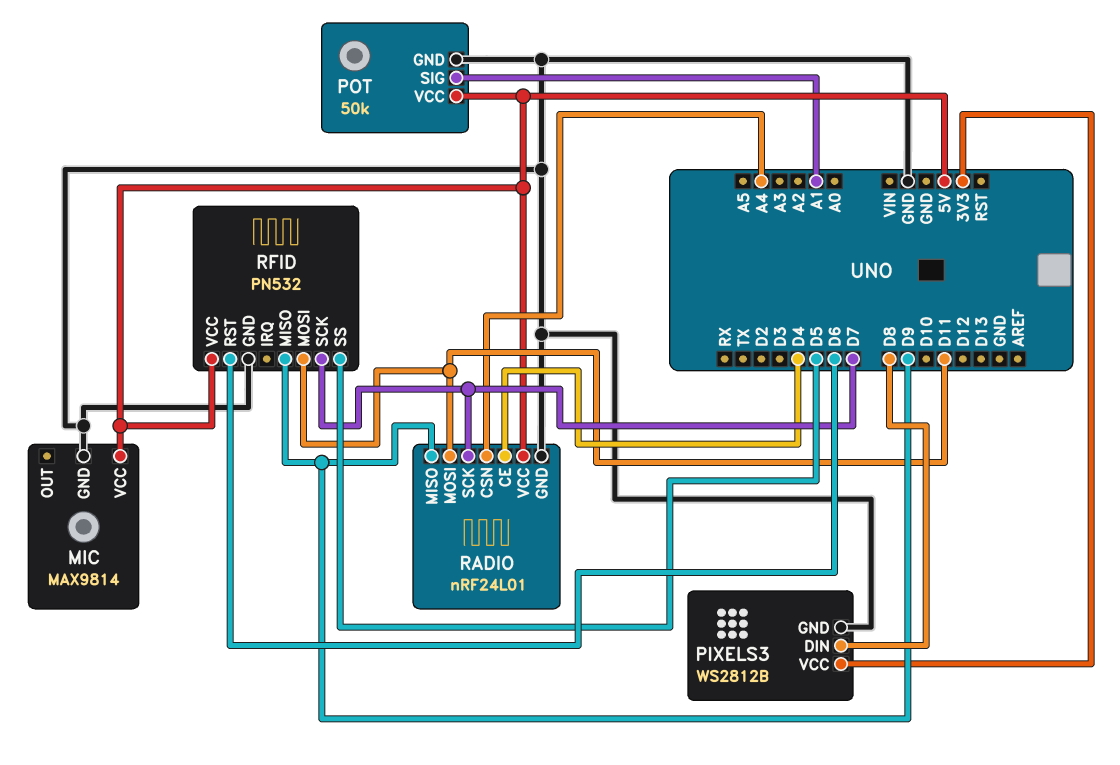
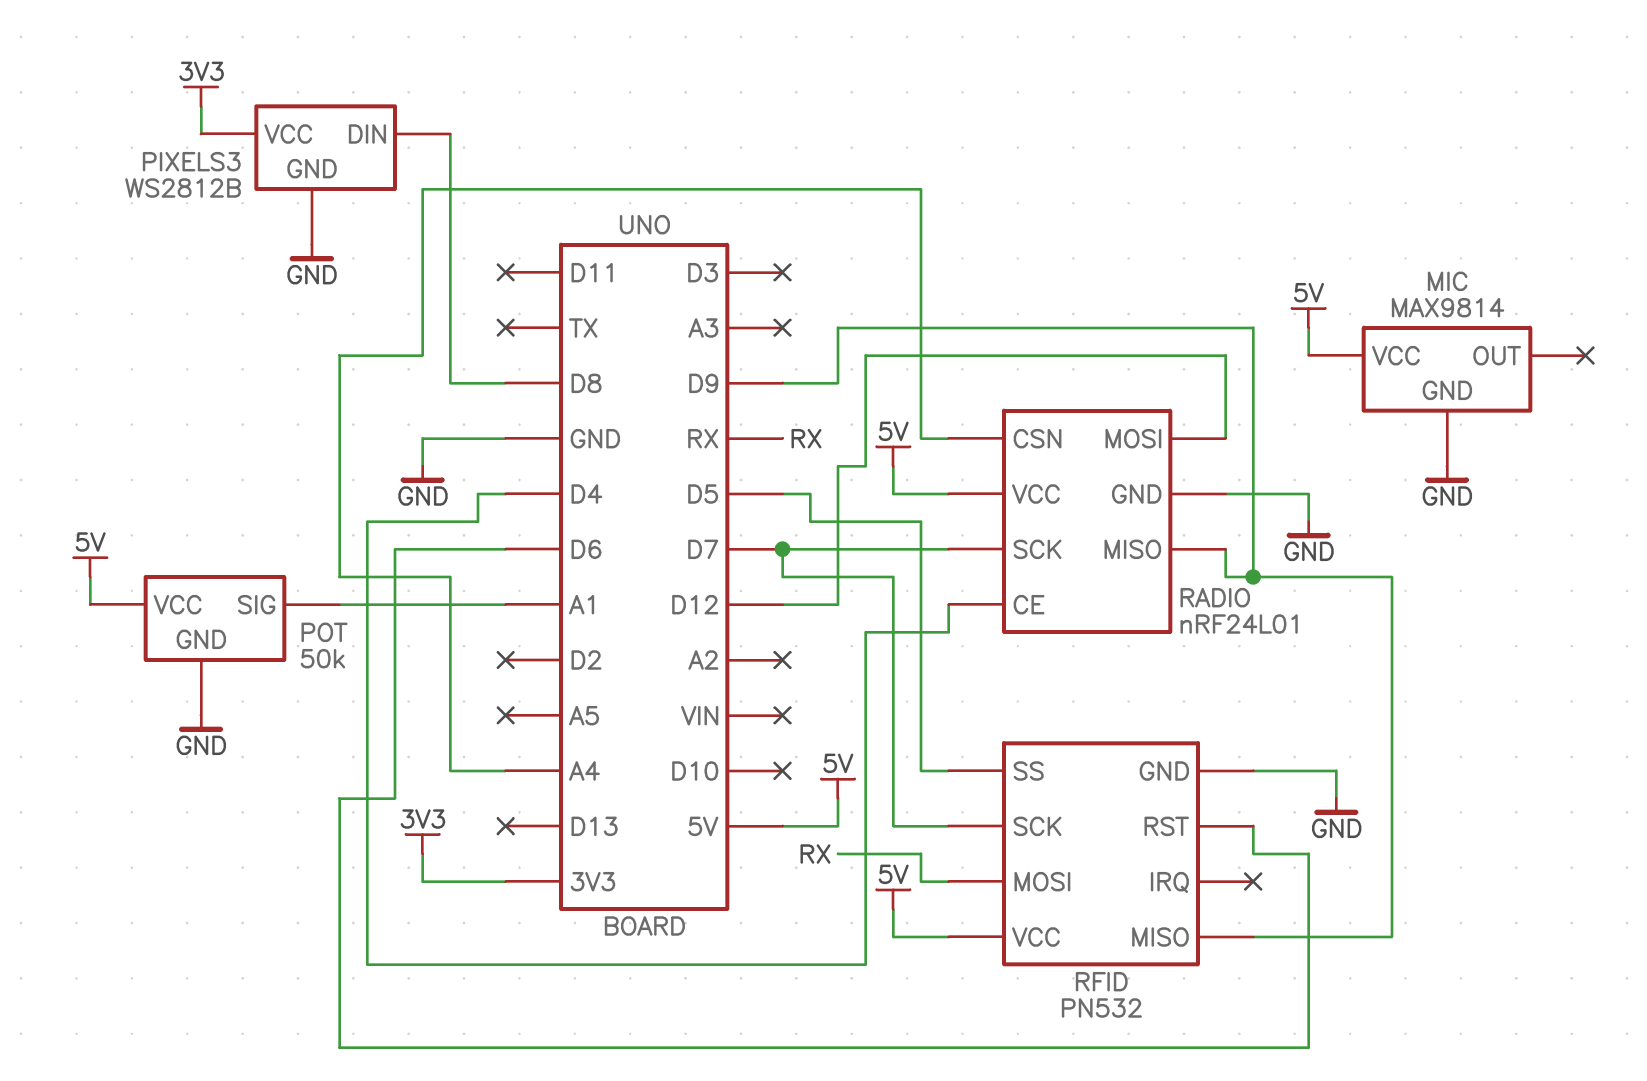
RADIO pin MOSI: D11 -> D12
RFID pin MOSI: D11 -> RX

